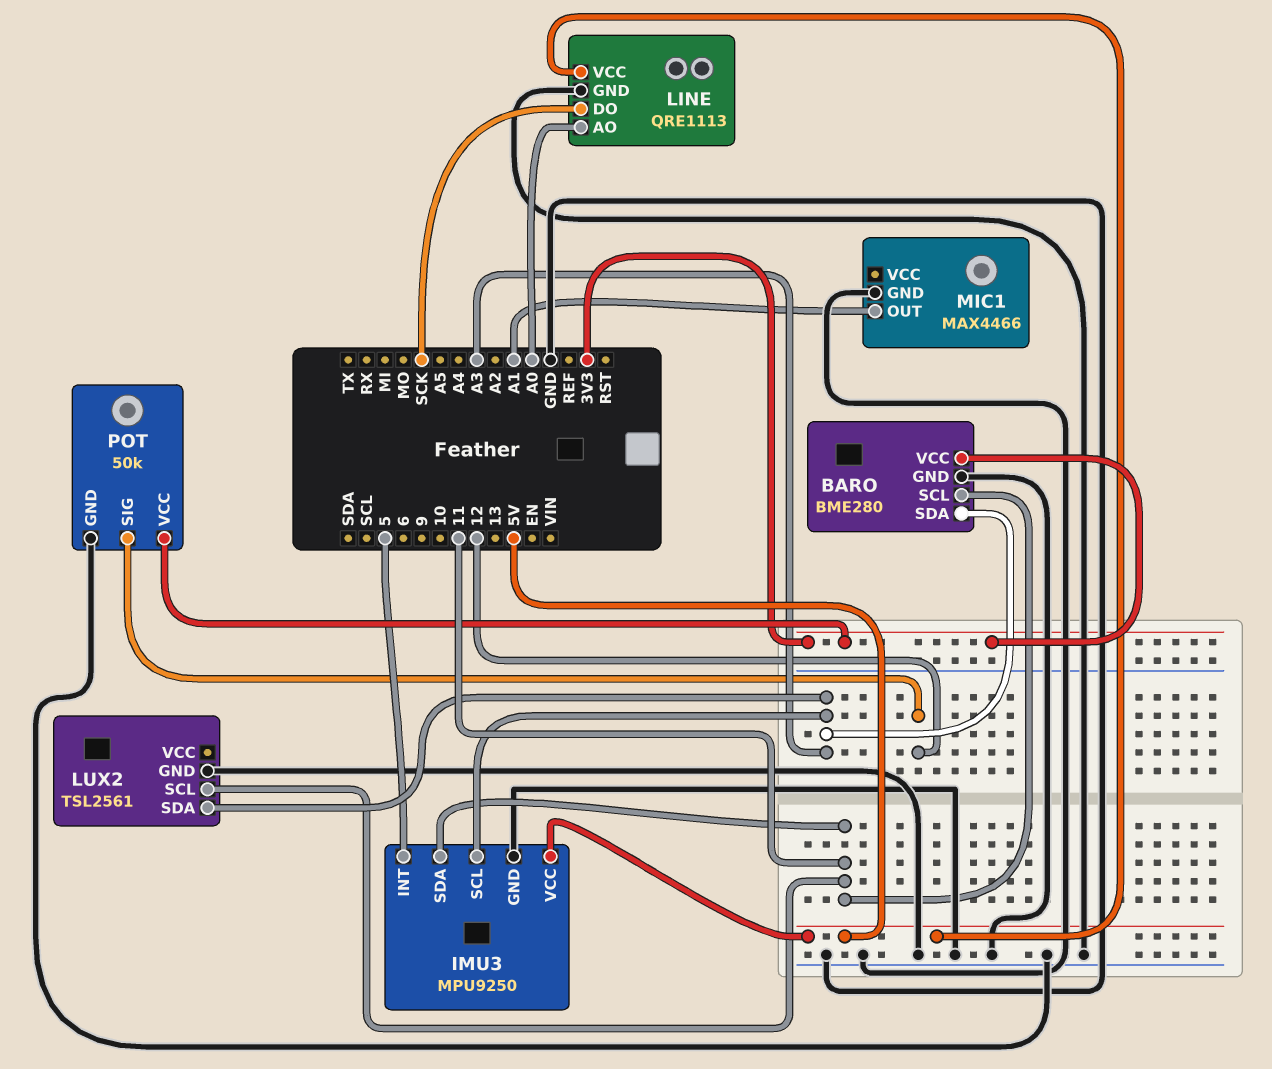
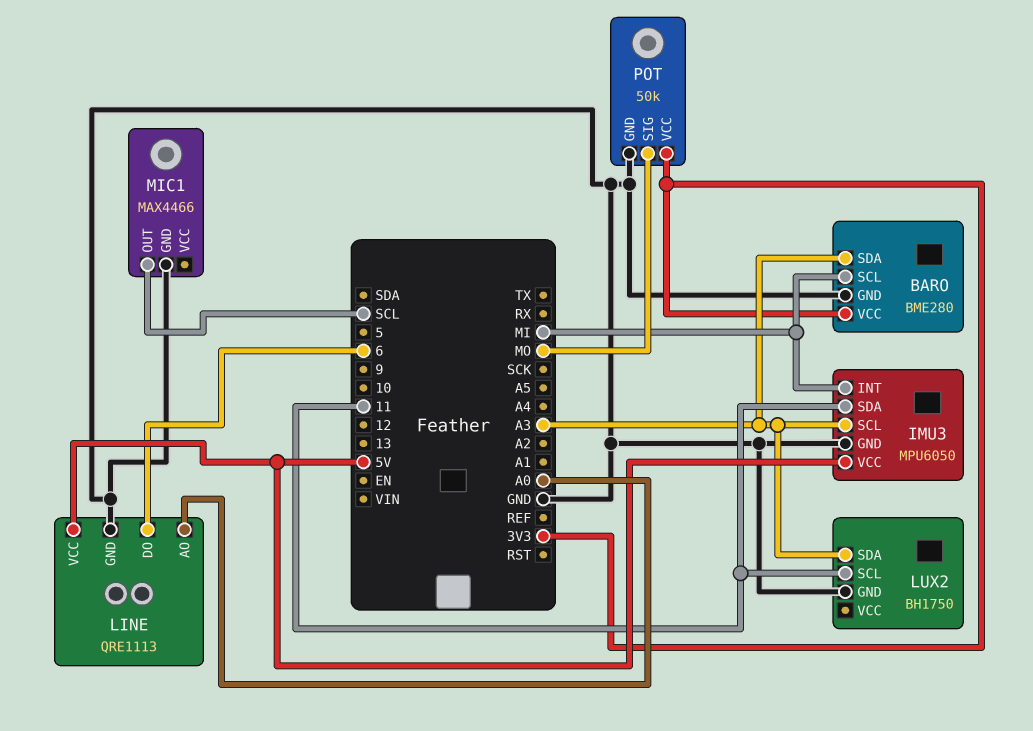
BARO pin SCL: 11 -> MI
IMU3: MPU9250 -> MPU6050
IMU3 pin INT: 5 -> MI
LINE pin DO: SCK -> 6
LUX2: TSL2561 -> BH1750
MIC1 pin OUT: A1 -> SCL
POT pin SIG: 12 -> MO

